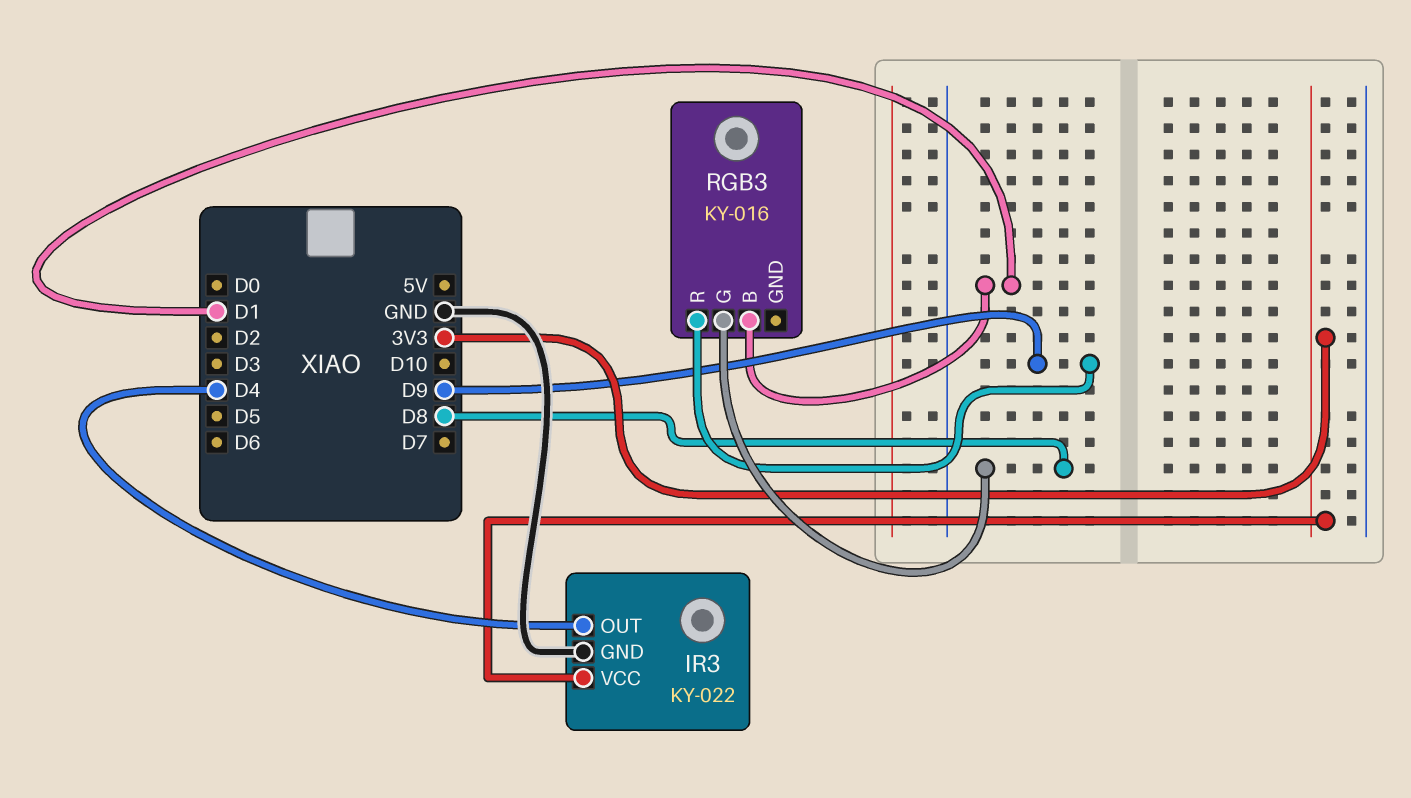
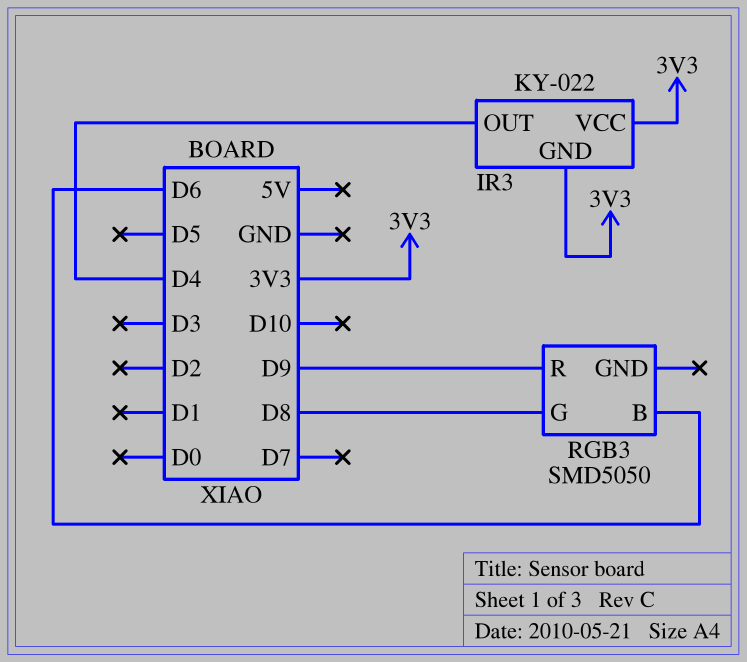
IR3 pin GND: GND -> 3V3
RGB3: KY-016 -> SMD5050
RGB3 pin B: D1 -> D6

